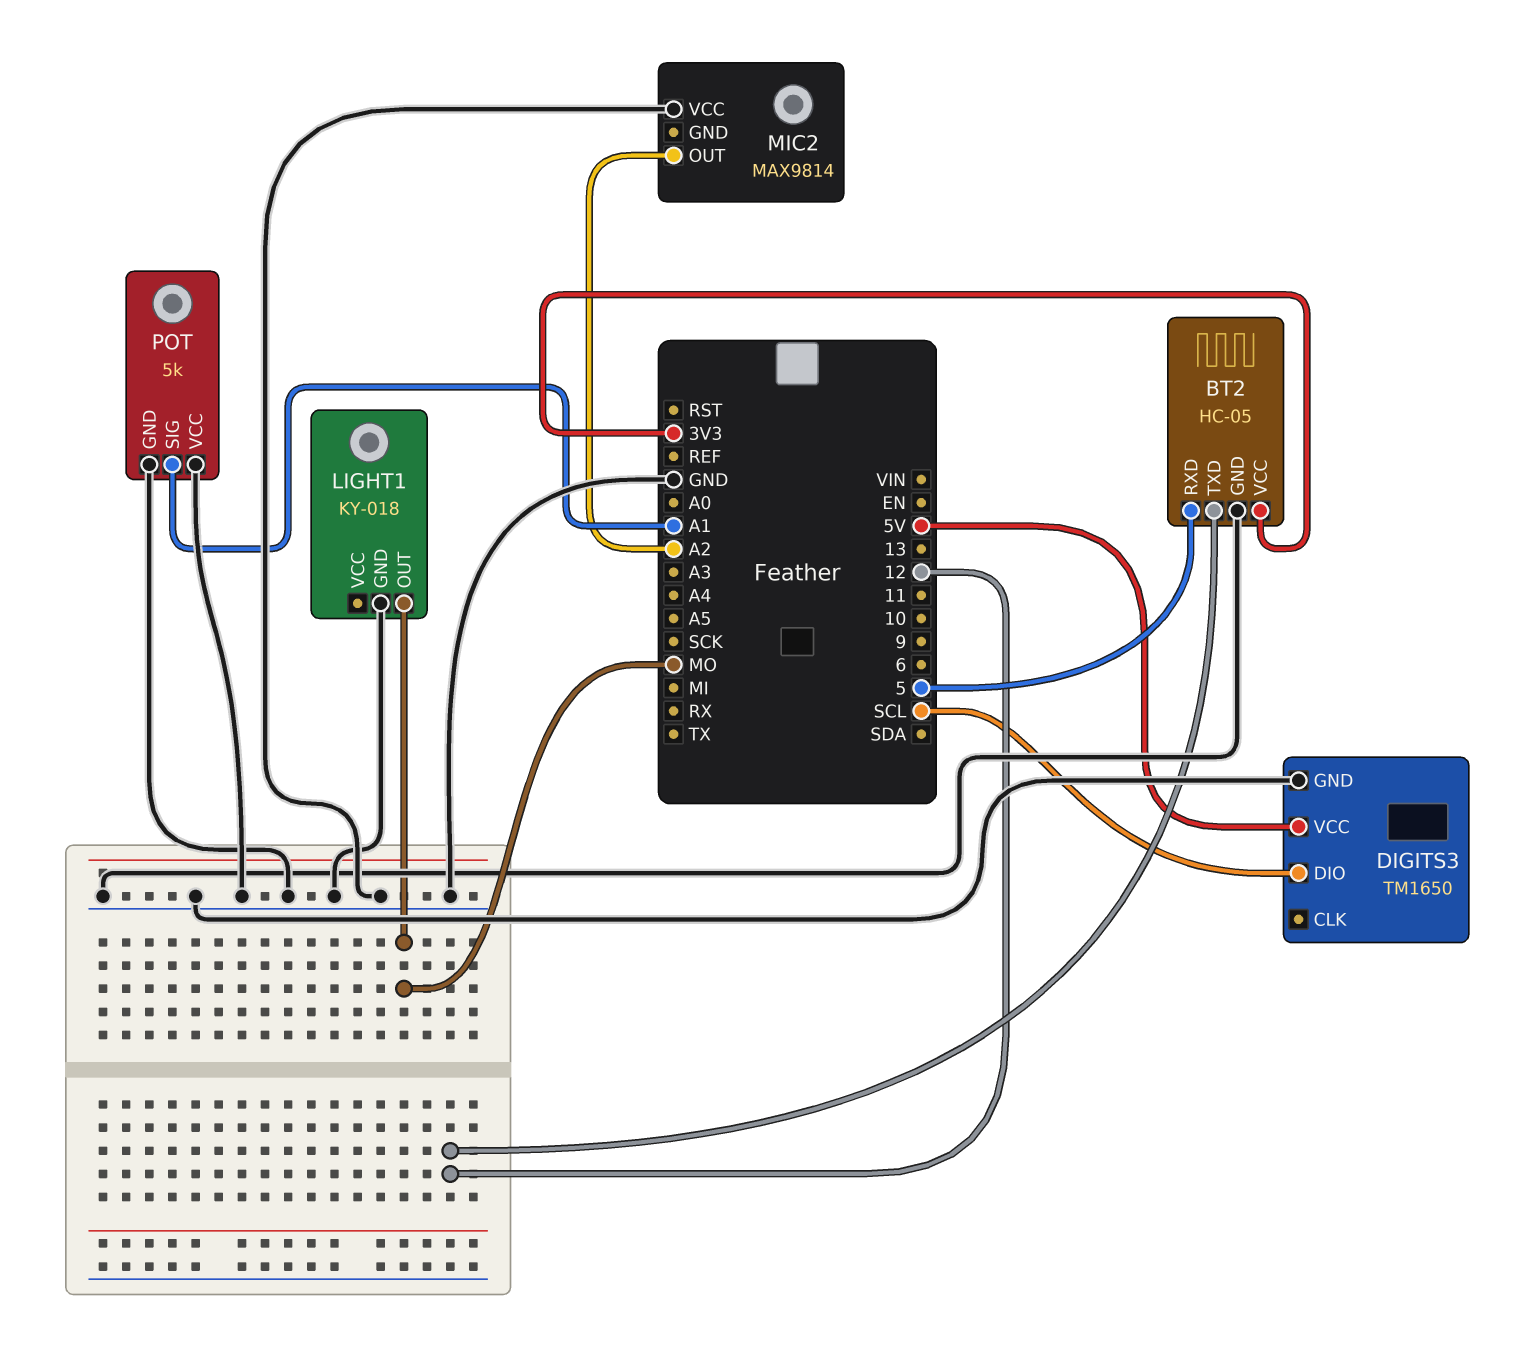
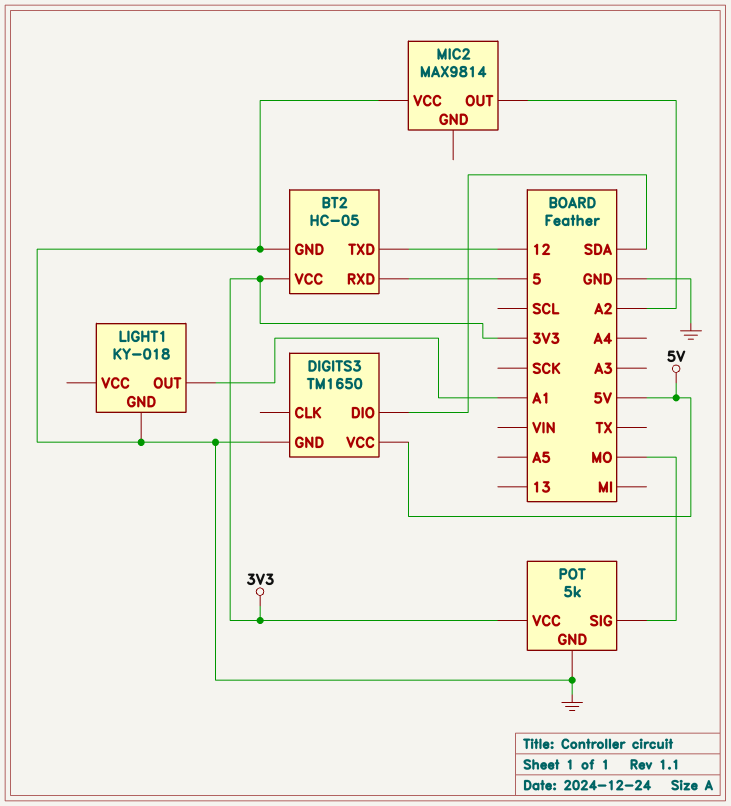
DIGITS3 pin DIO: SCL -> SDA
LIGHT1 pin OUT: MO -> A1
POT pin SIG: A1 -> MO
POT pin VCC: GND -> 3V3

